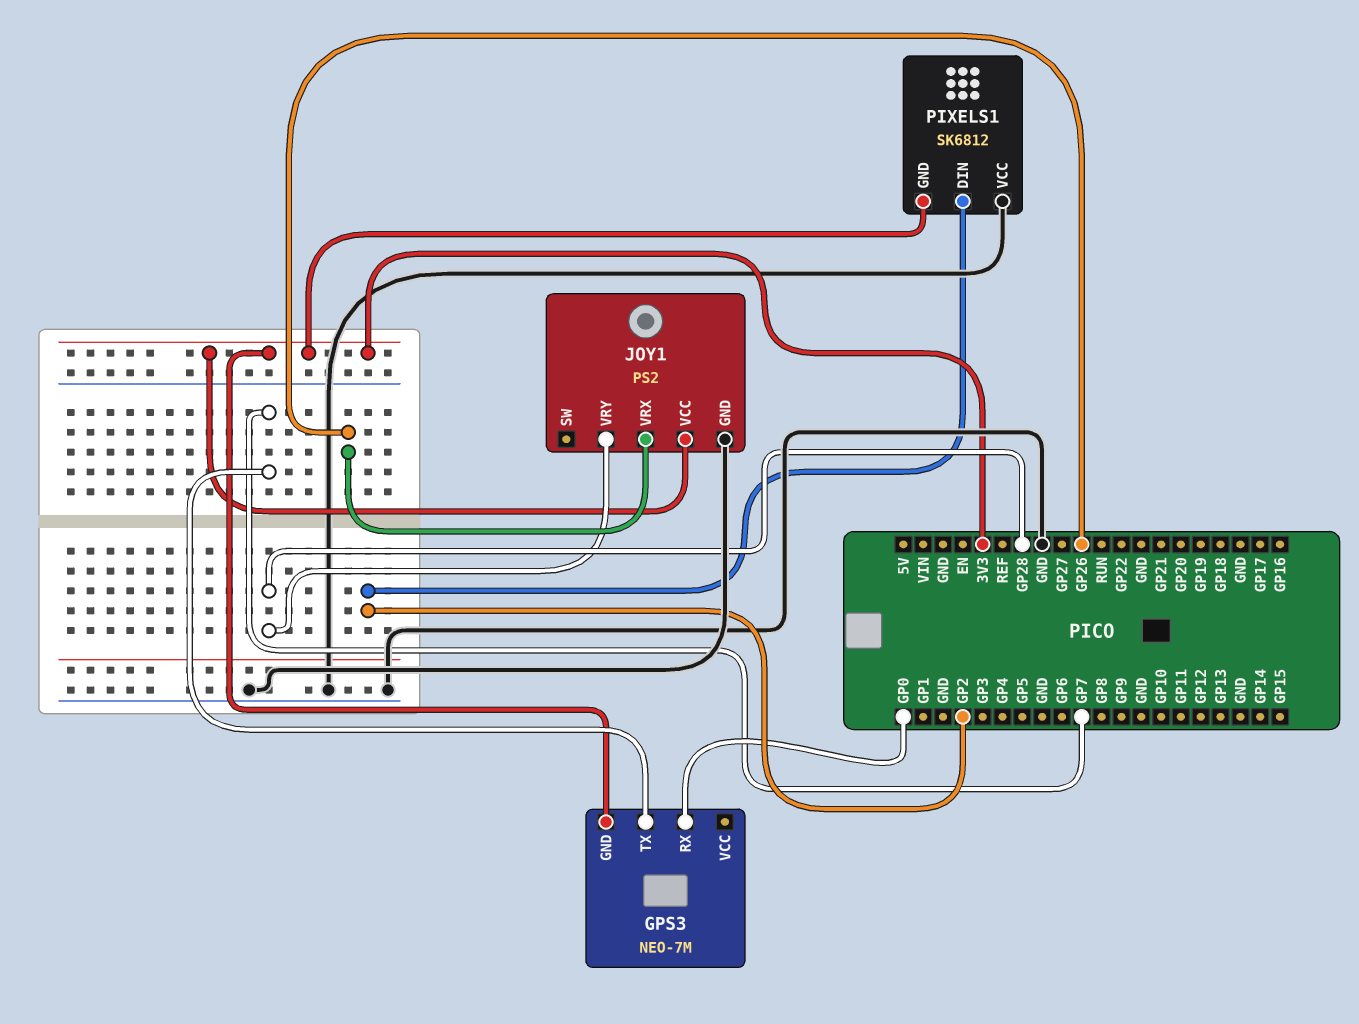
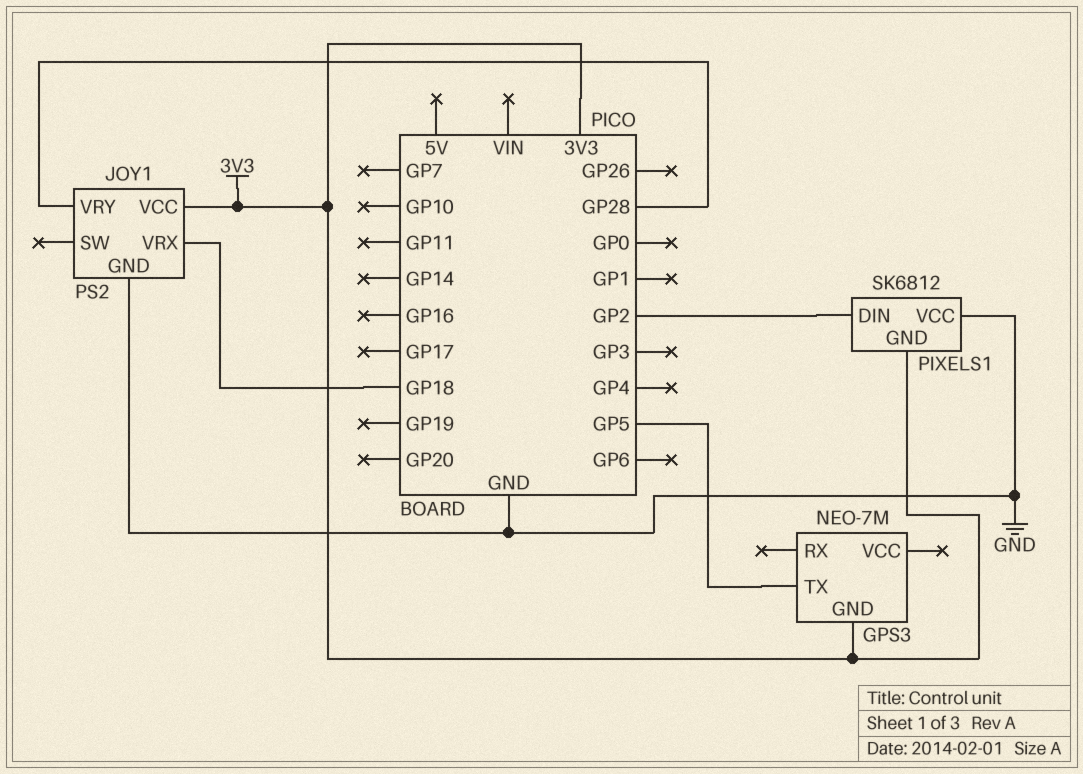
GPS3 pin RX: GP0 -> none
GPS3 pin TX: GP7 -> GP5
JOY1 pin VRX: GP26 -> GP18

